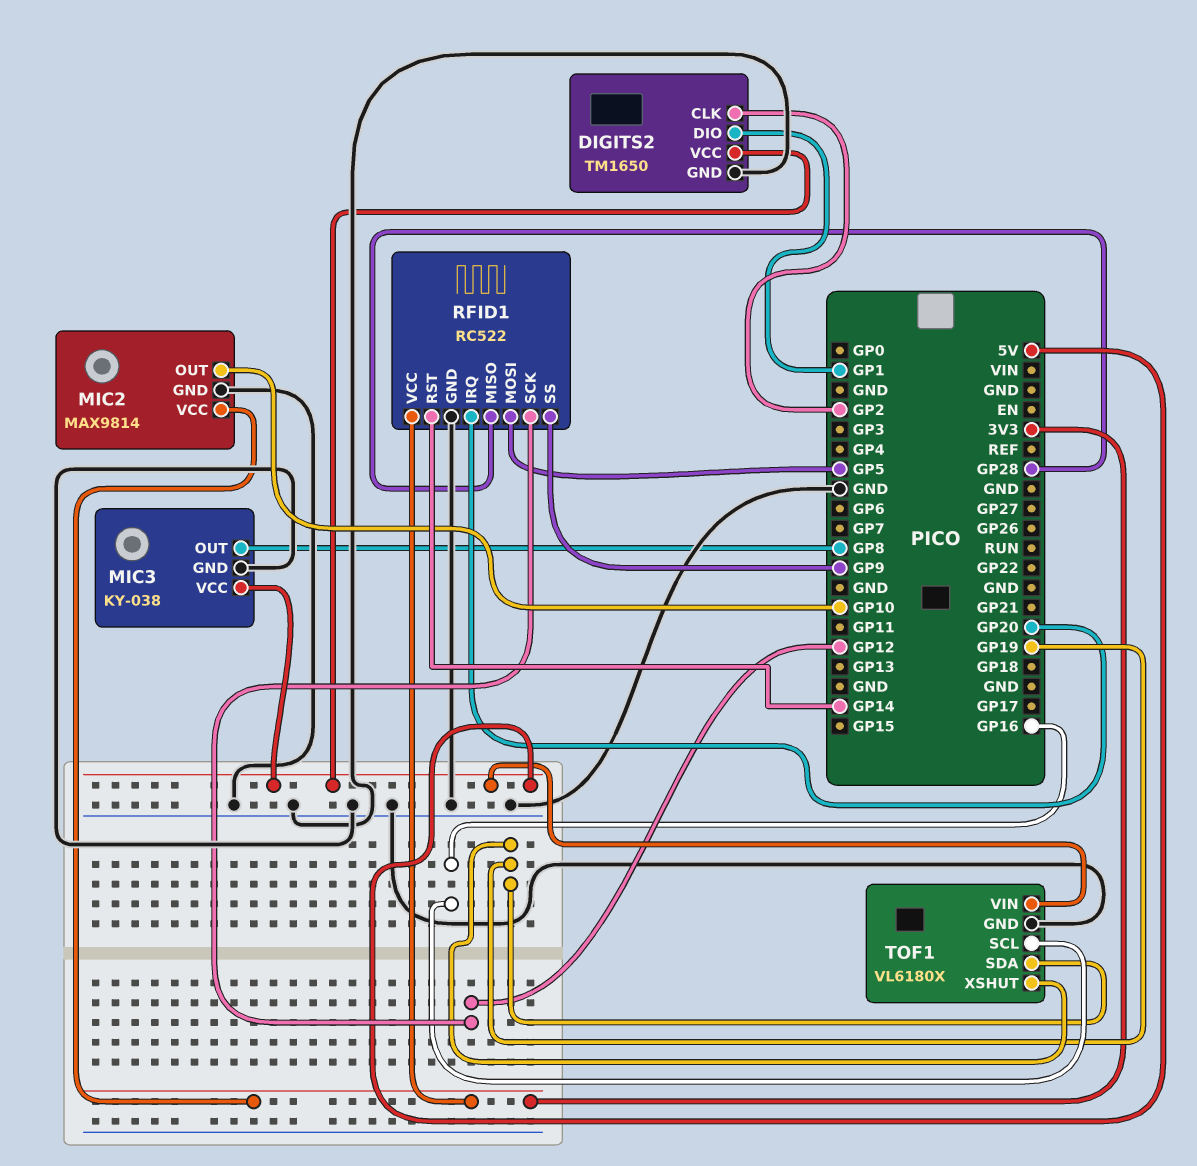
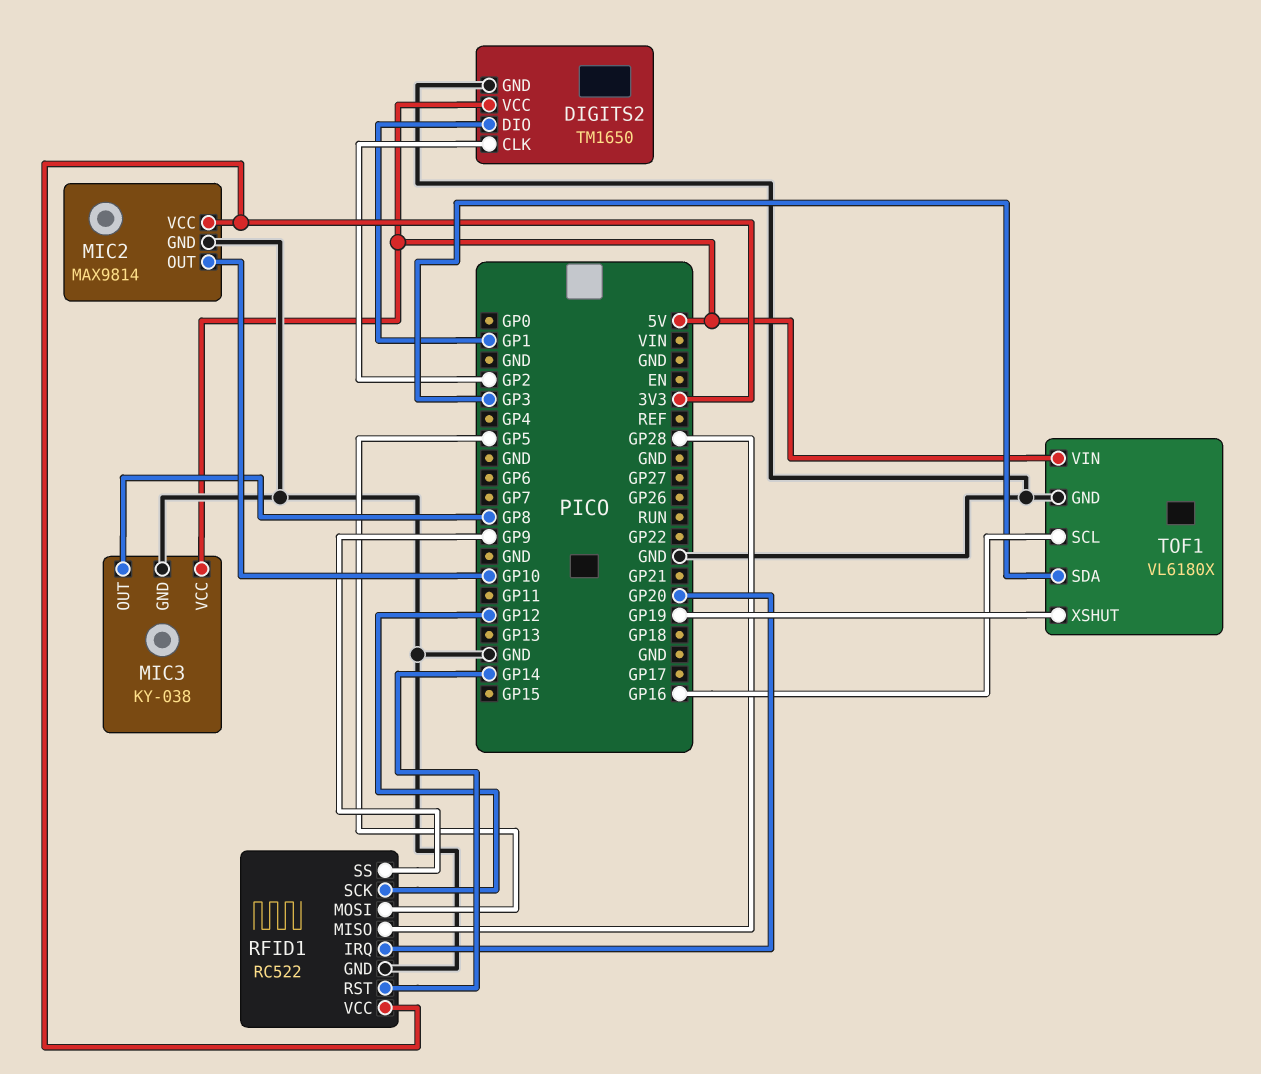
TOF1 pin SDA: GP19 -> GP3

